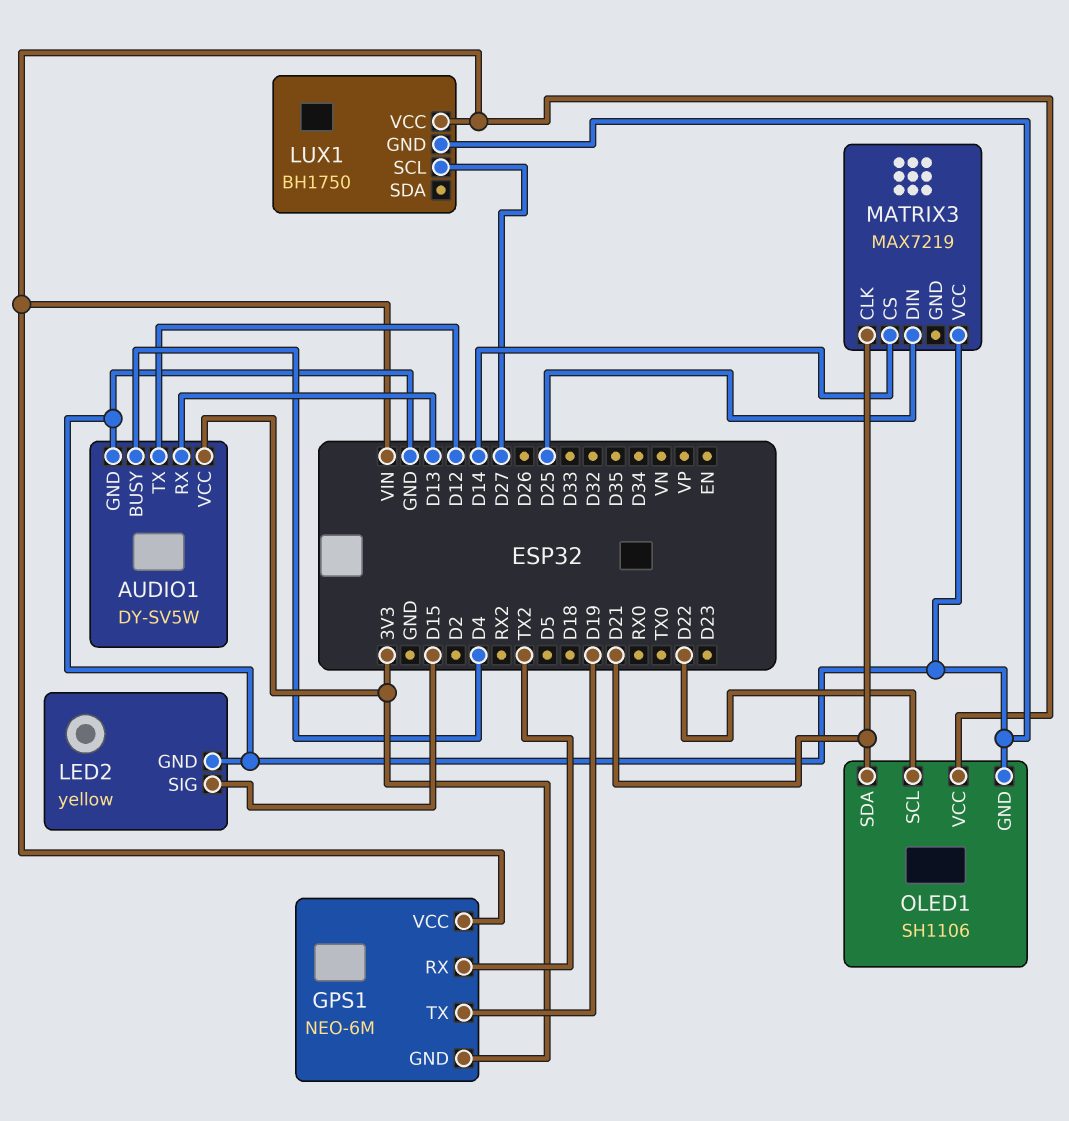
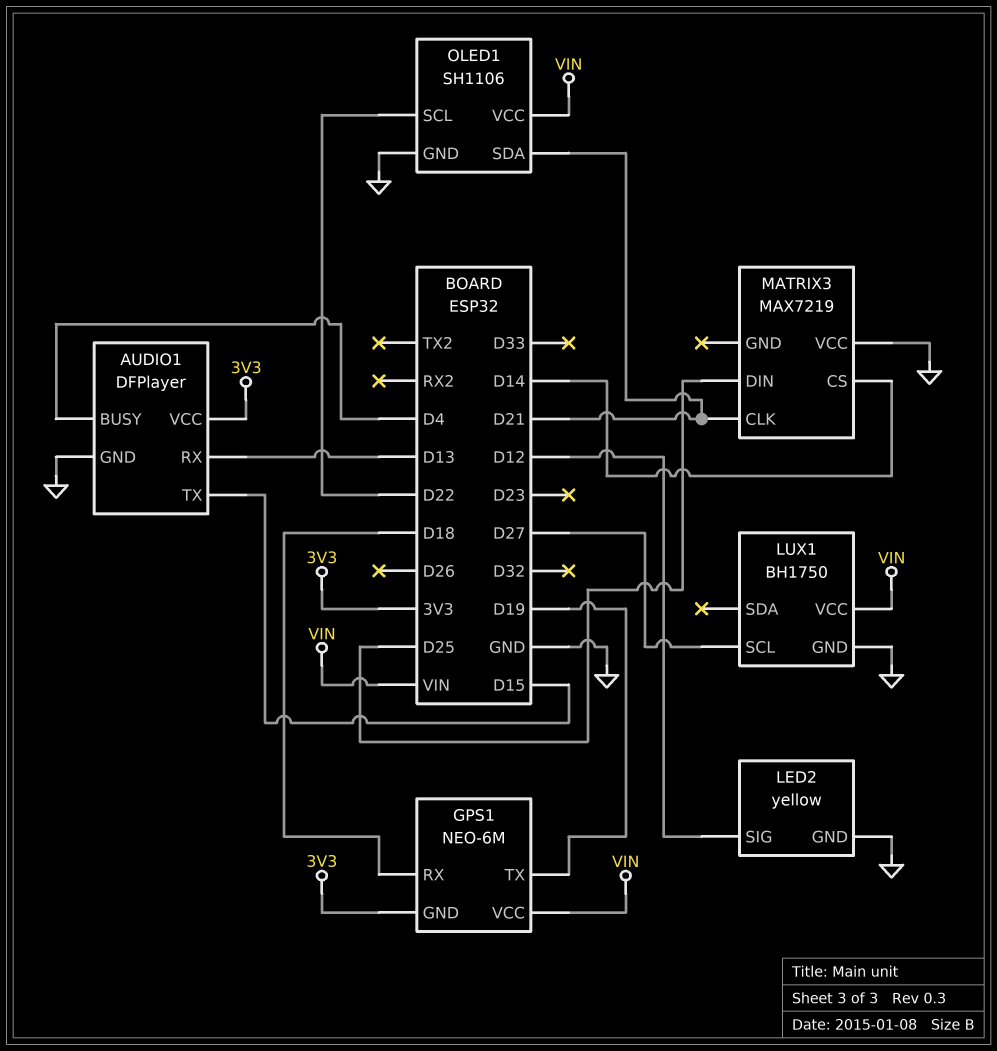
AUDIO1: DY-SV5W -> DFPlayer
AUDIO1 pin TX: D12 -> D15
GPS1 pin RX: TX2 -> D18
LED2 pin SIG: D15 -> D12

